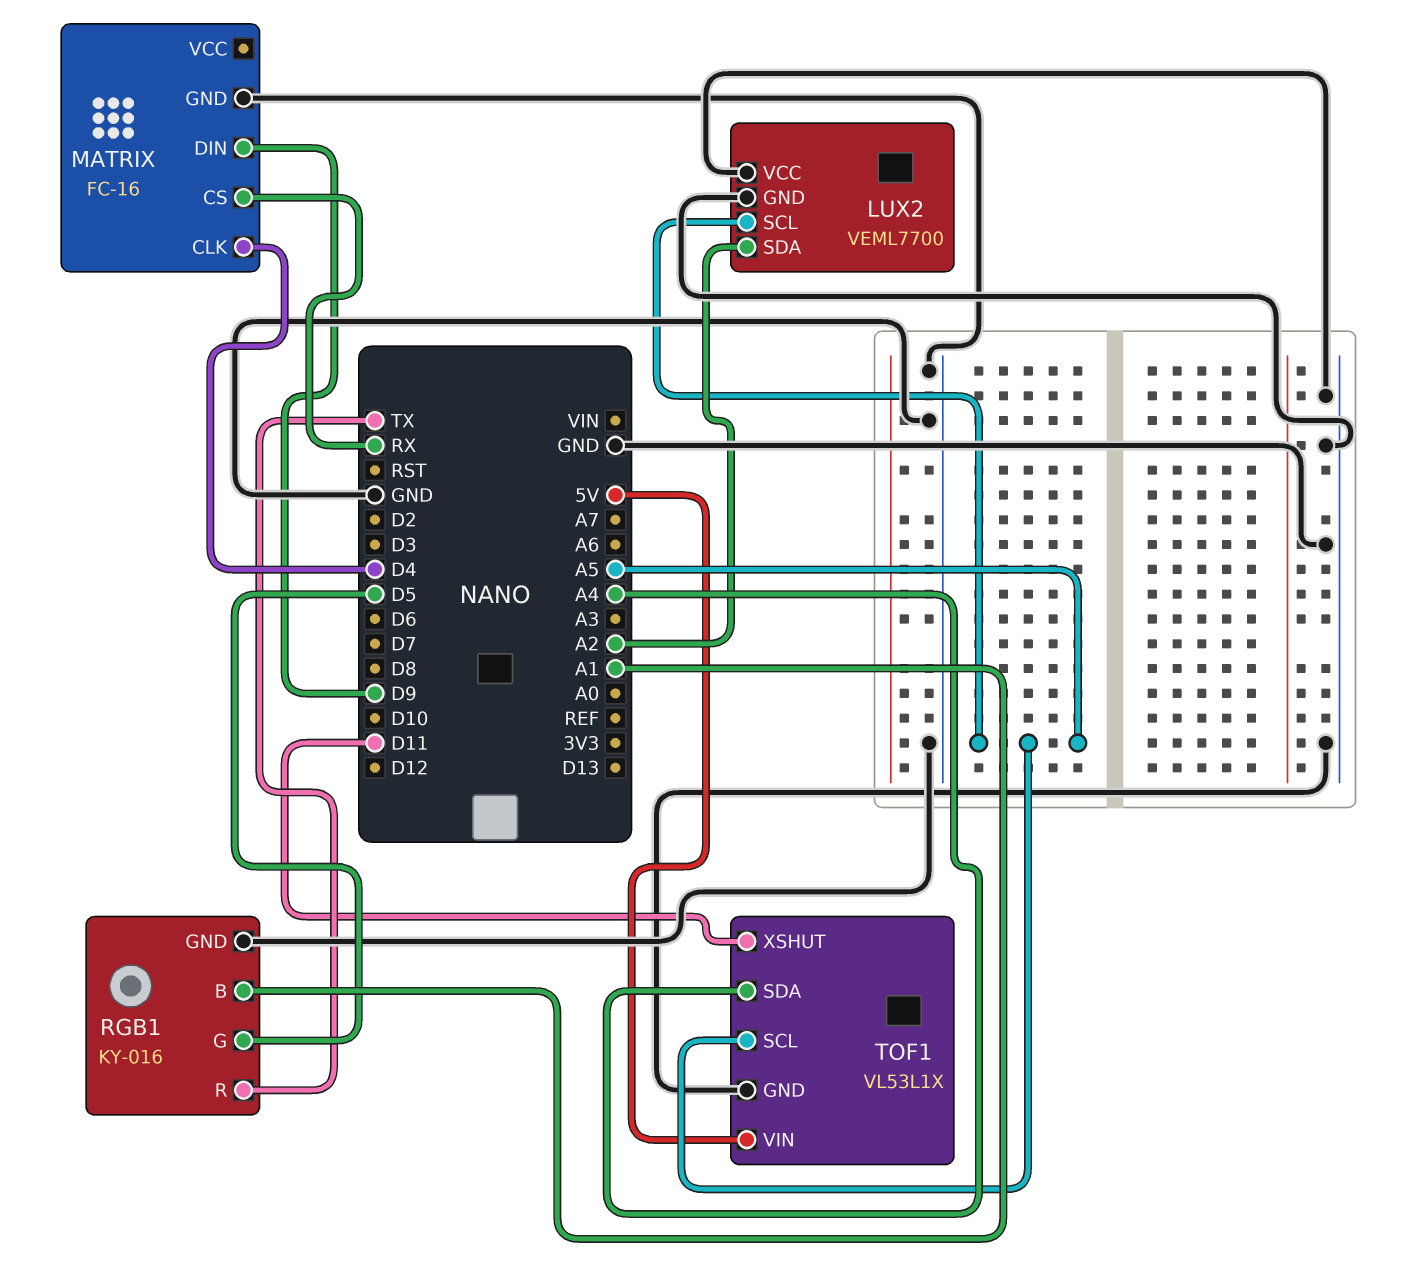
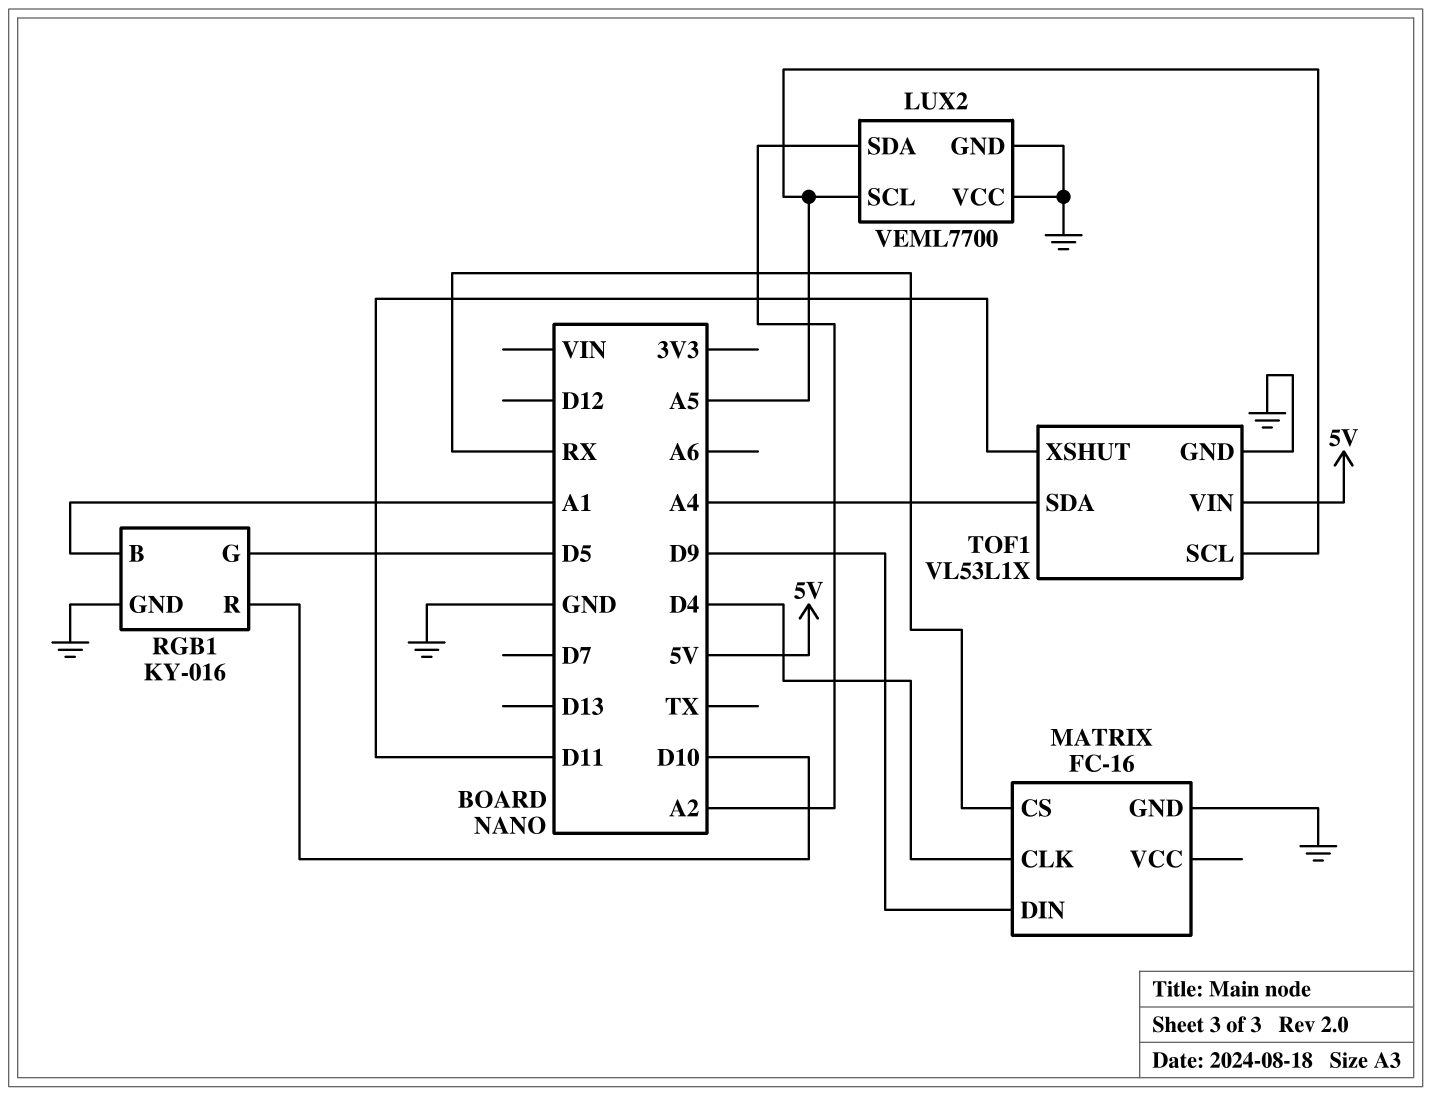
RGB1 pin R: TX -> D10

